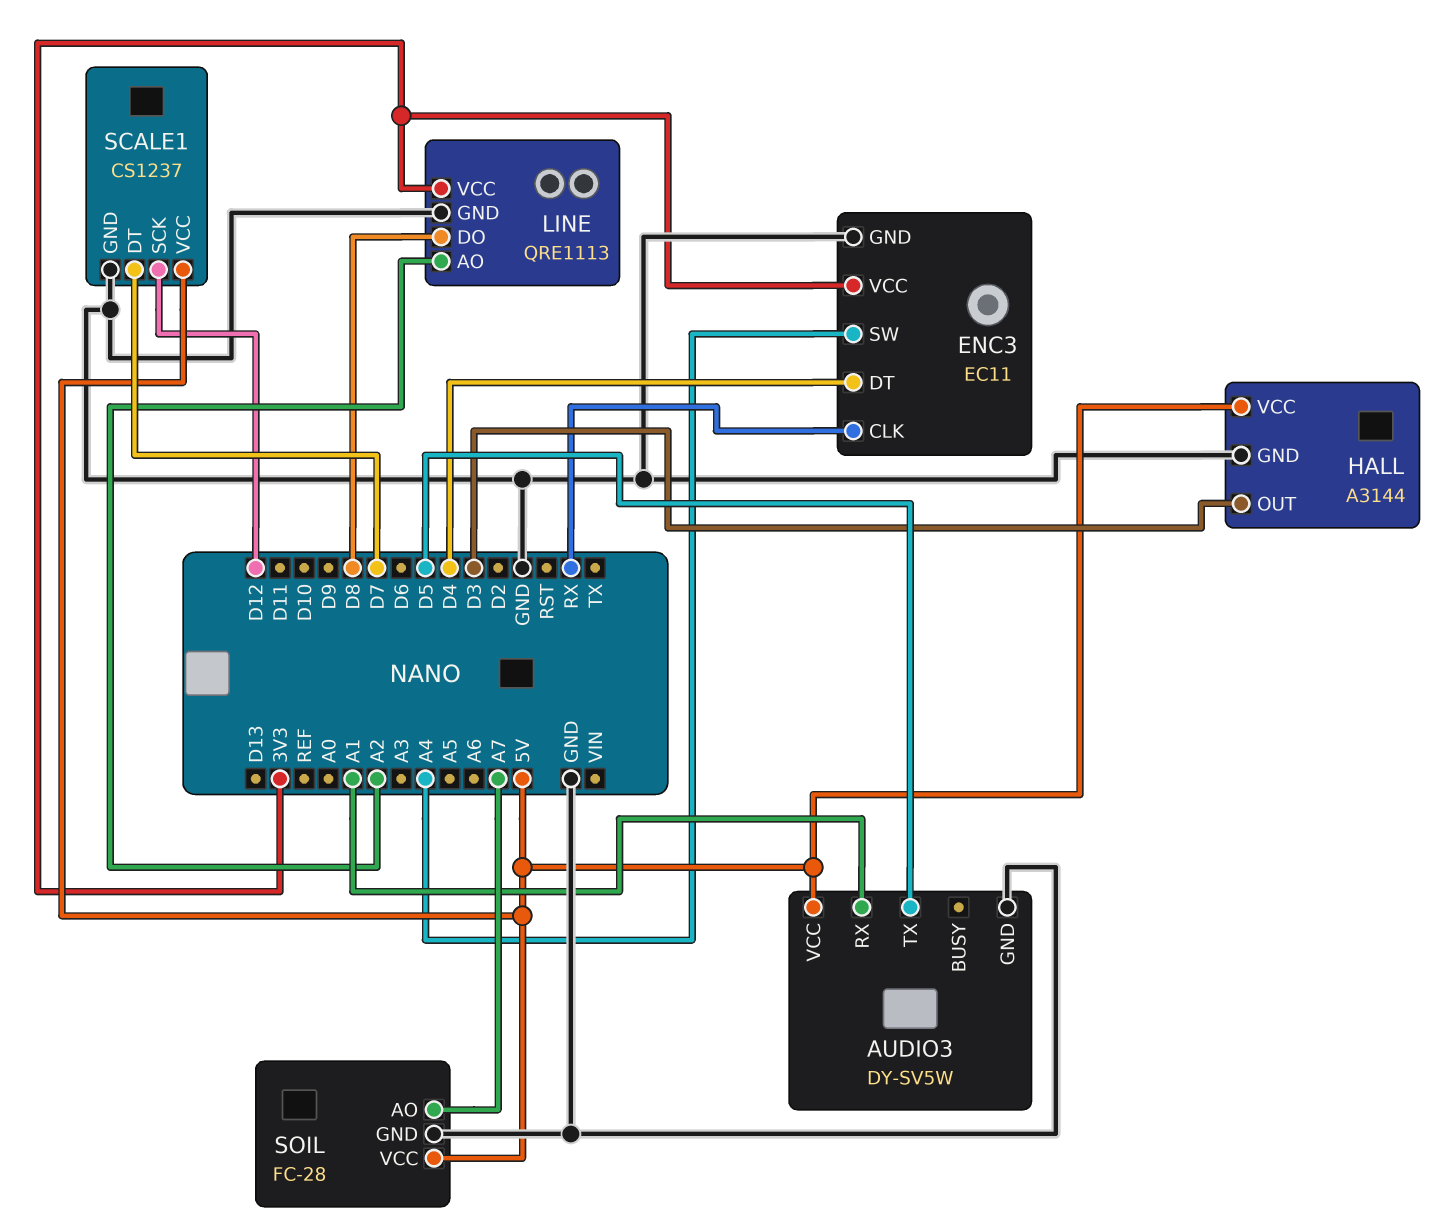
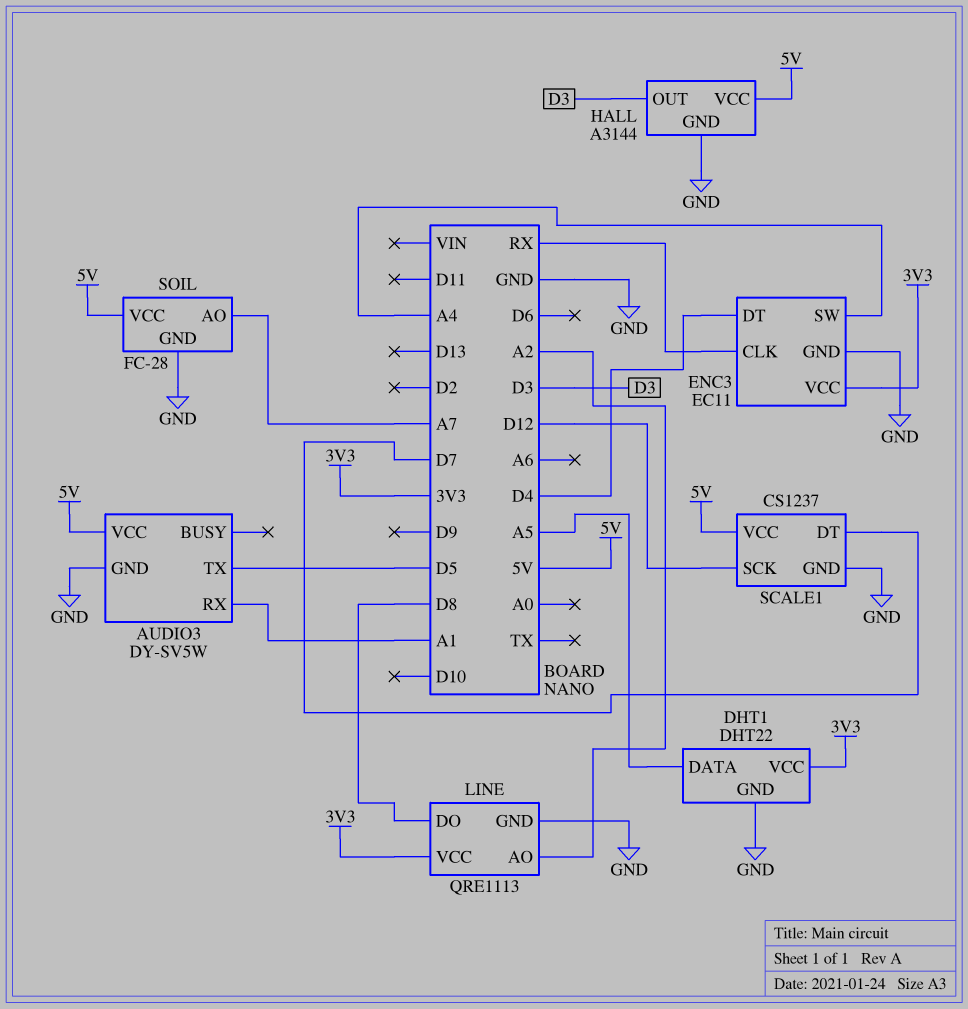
DHT1: none -> DHT22
DHT1 pin DATA: none -> A5
DHT1 pin GND: none -> GND
DHT1 pin VCC: none -> 3V3

